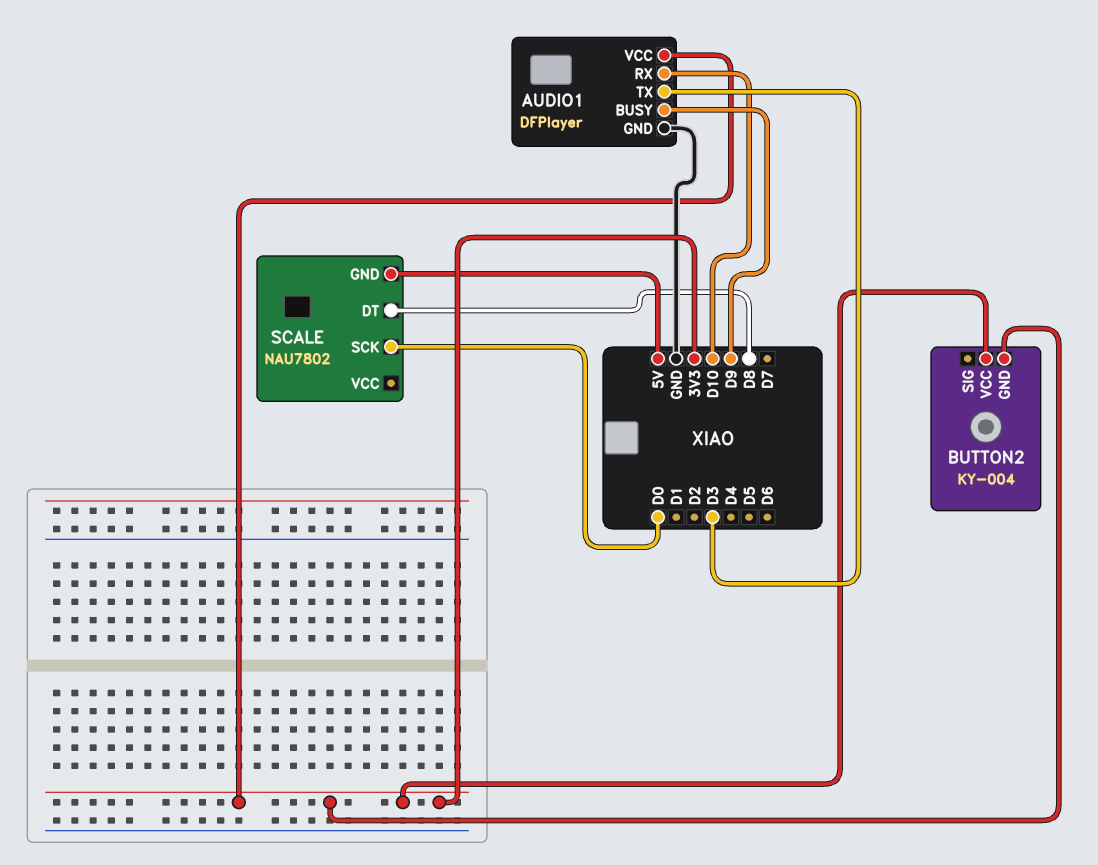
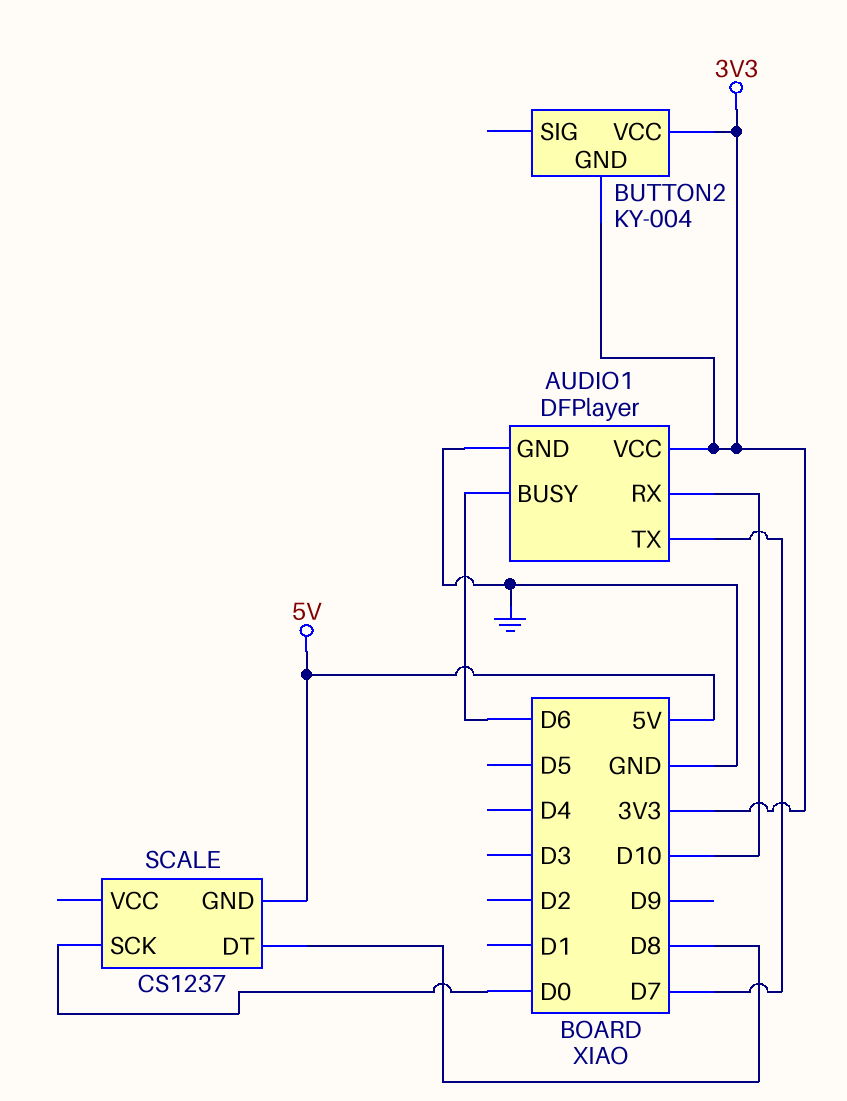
AUDIO1 pin BUSY: D9 -> D6
AUDIO1 pin TX: D3 -> D7
SCALE: NAU7802 -> CS1237

